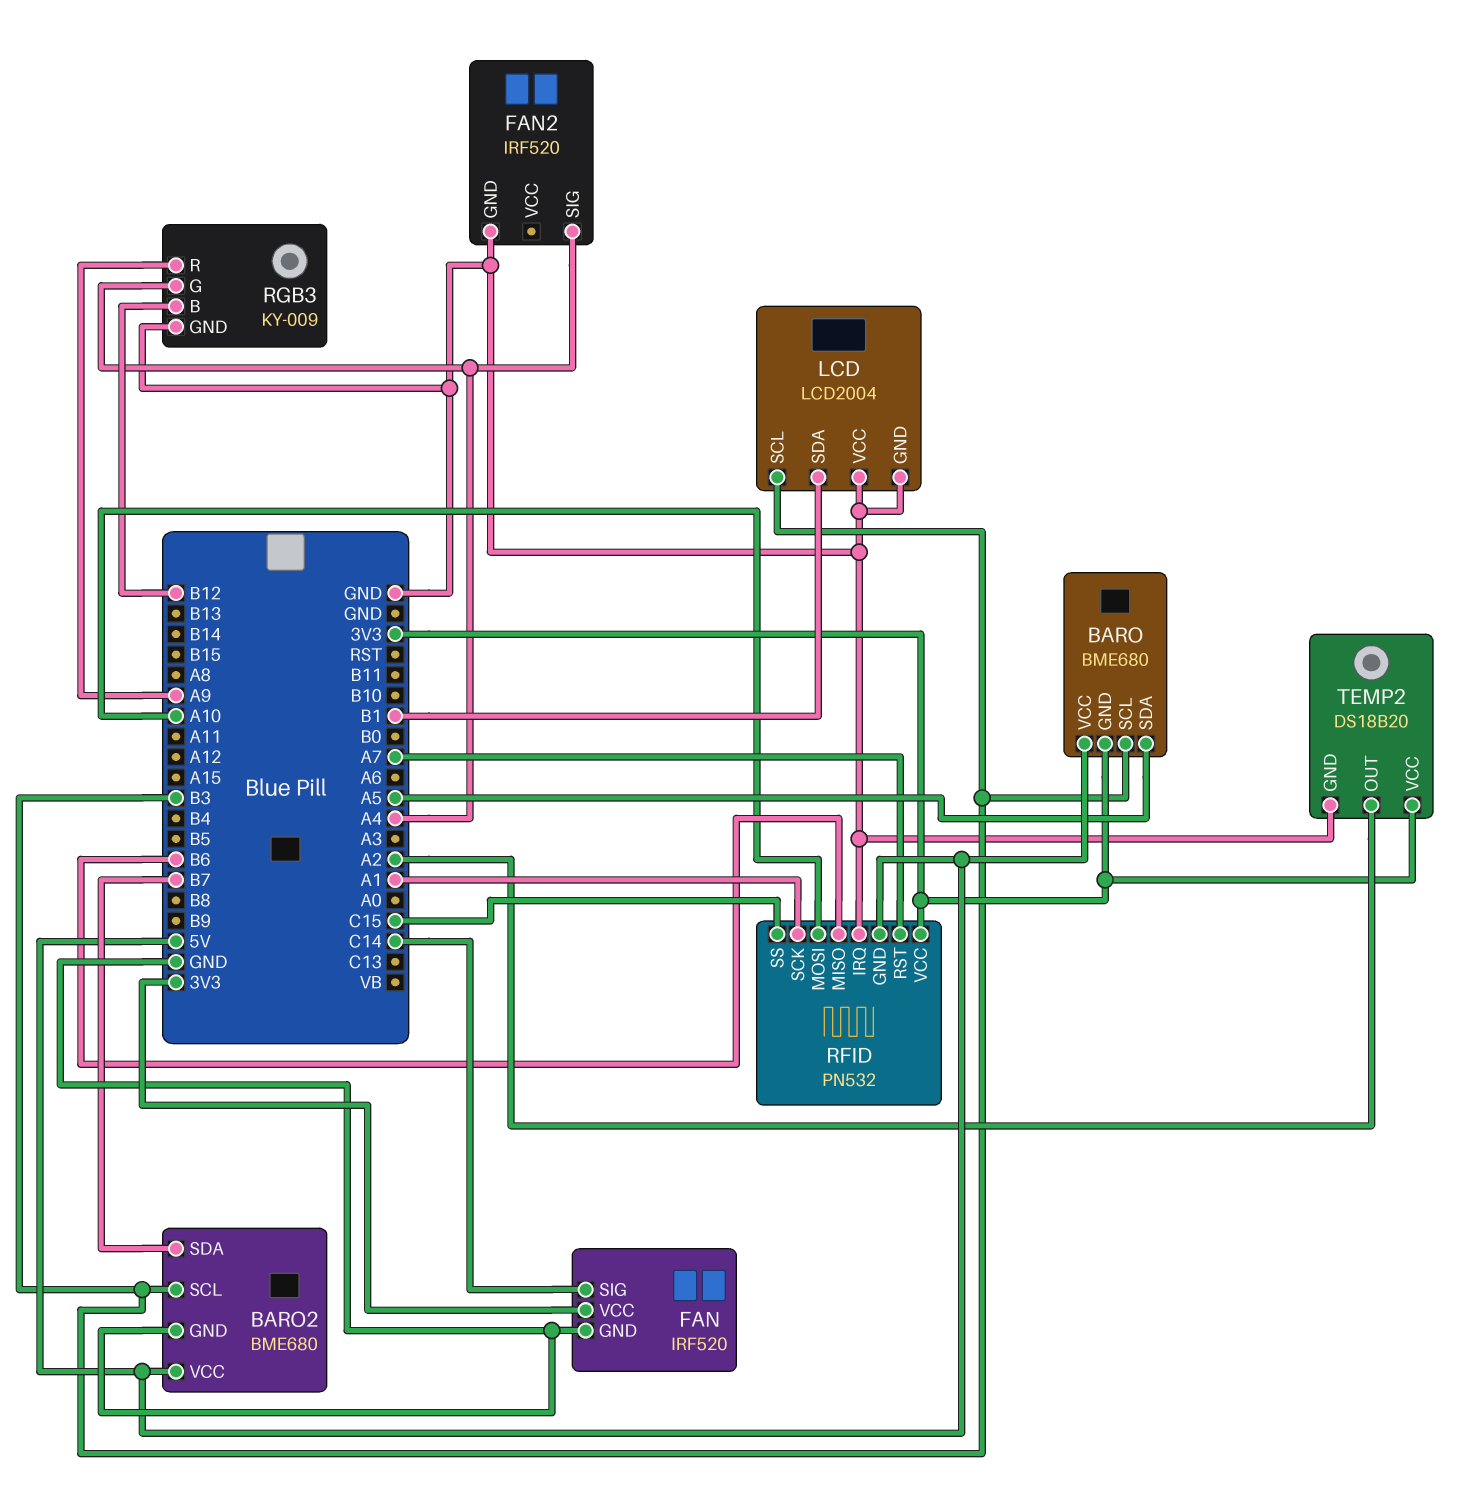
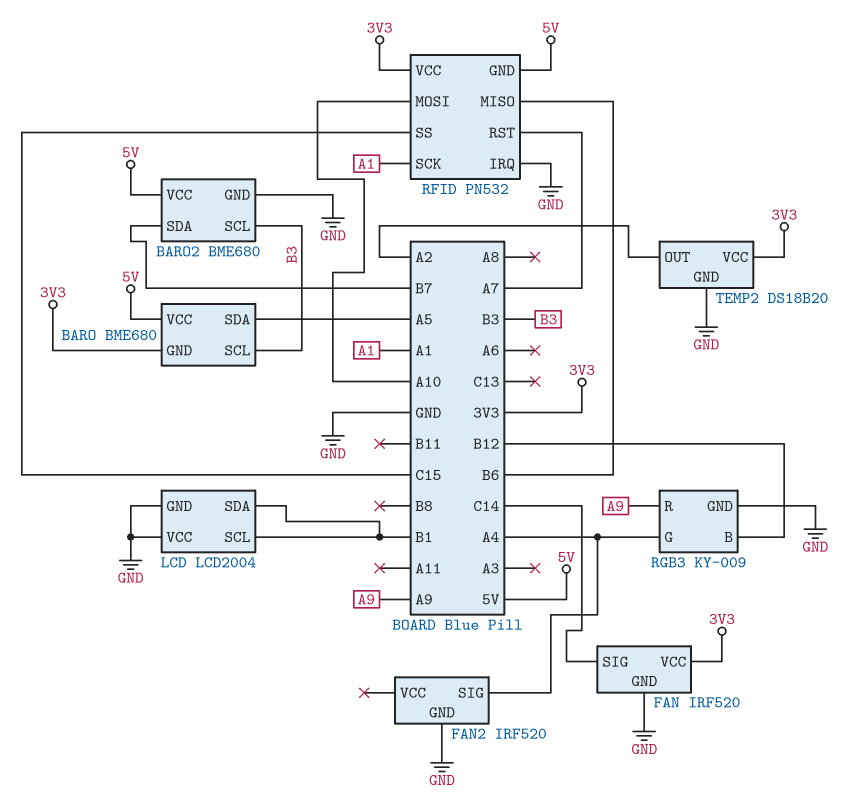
LCD pin SCL: B3 -> B1

